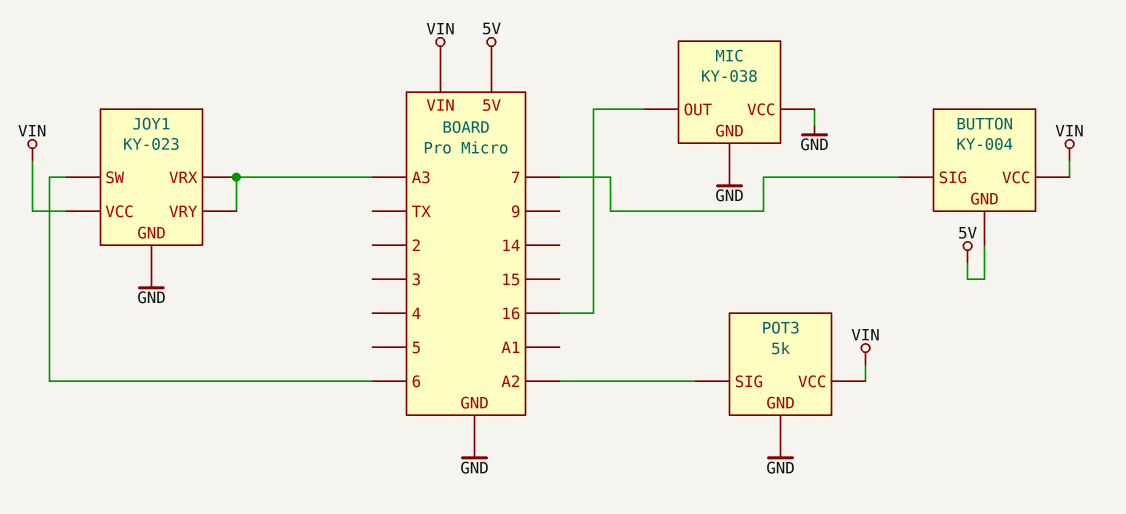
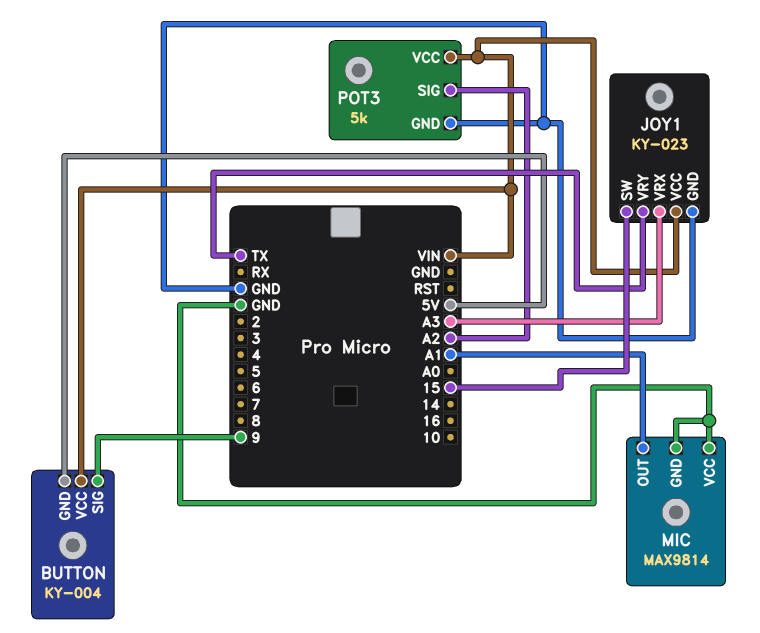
BUTTON pin SIG: 7 -> 9
JOY1 pin SW: 6 -> 15
JOY1 pin VRY: A3 -> TX
MIC: KY-038 -> MAX9814
MIC pin OUT: 16 -> A1

